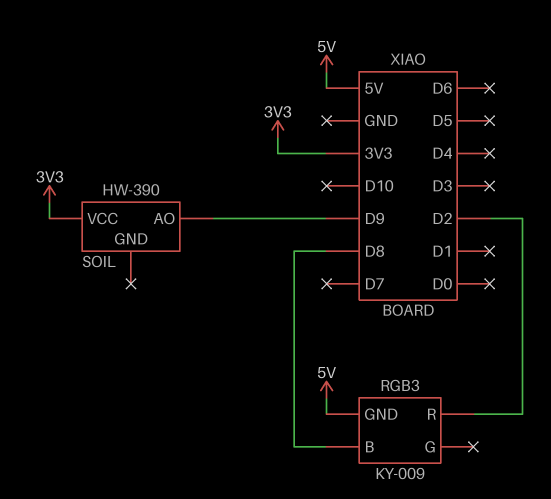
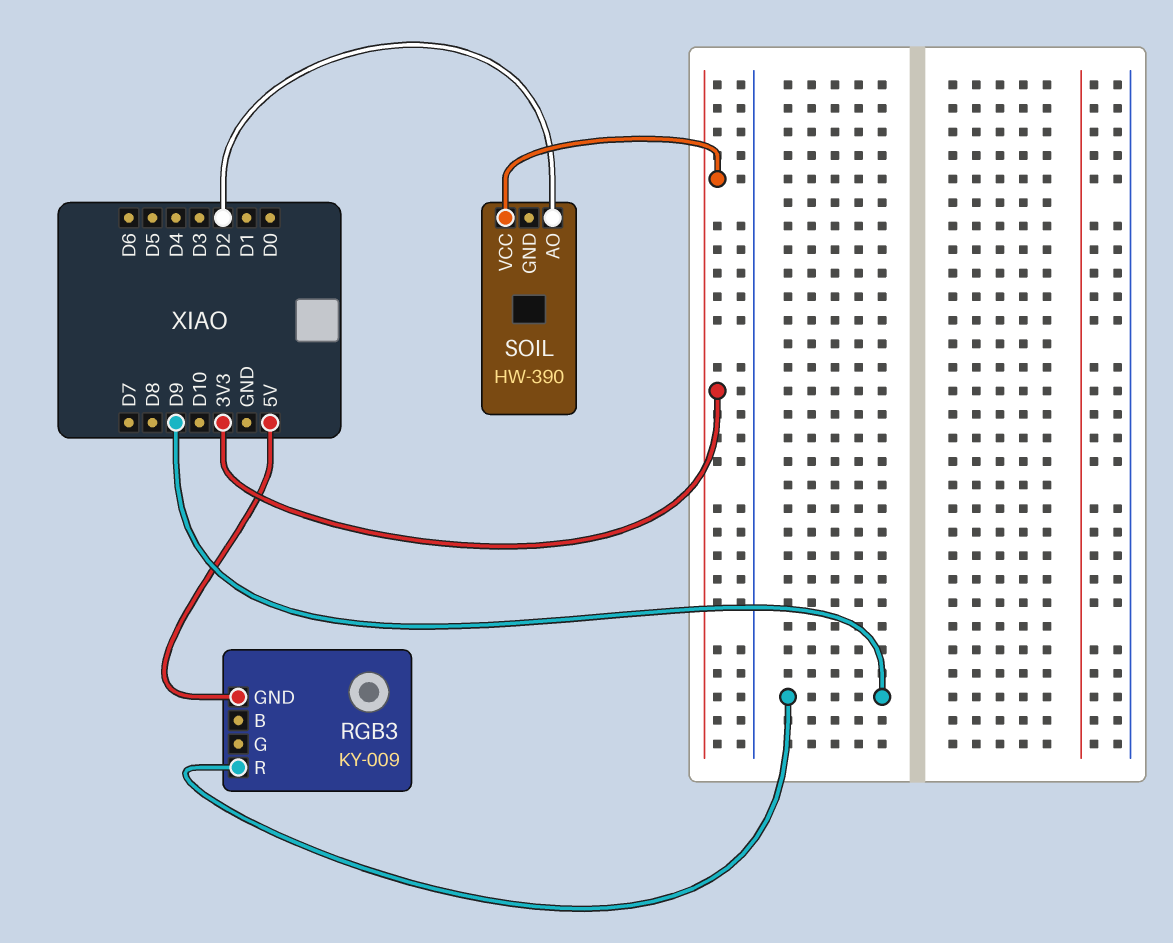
RGB3 pin B: D8 -> none
RGB3 pin R: D2 -> D9
SOIL pin AO: D9 -> D2

